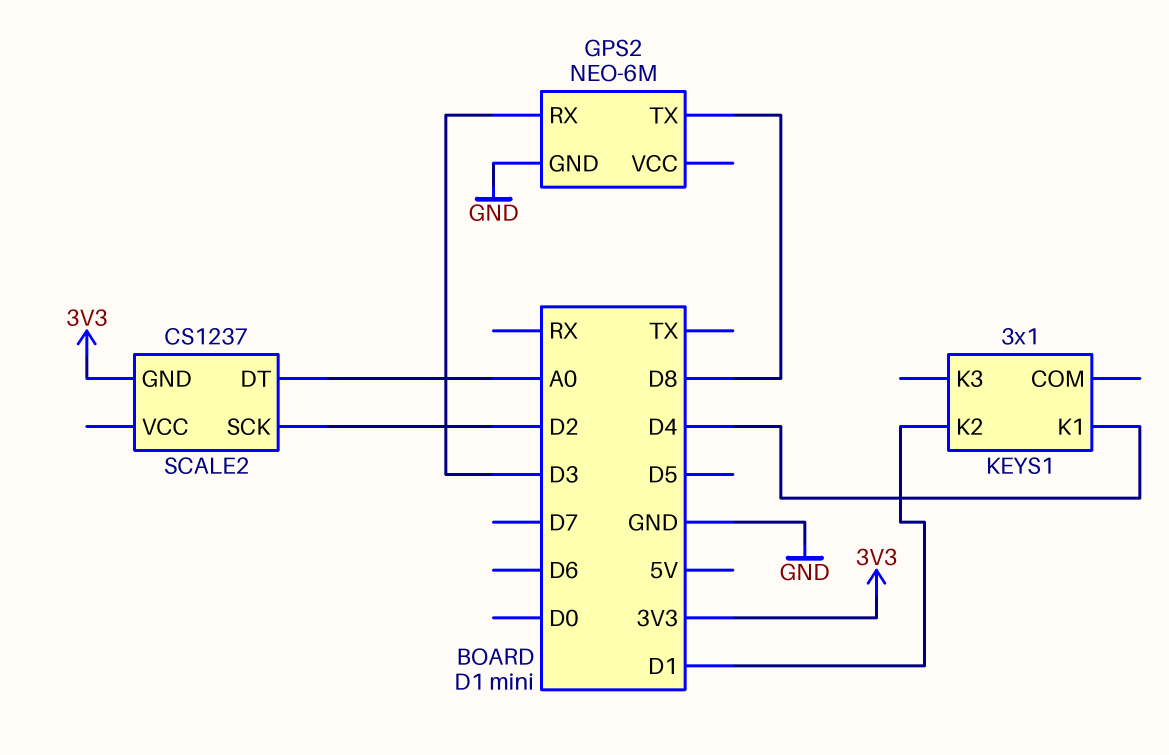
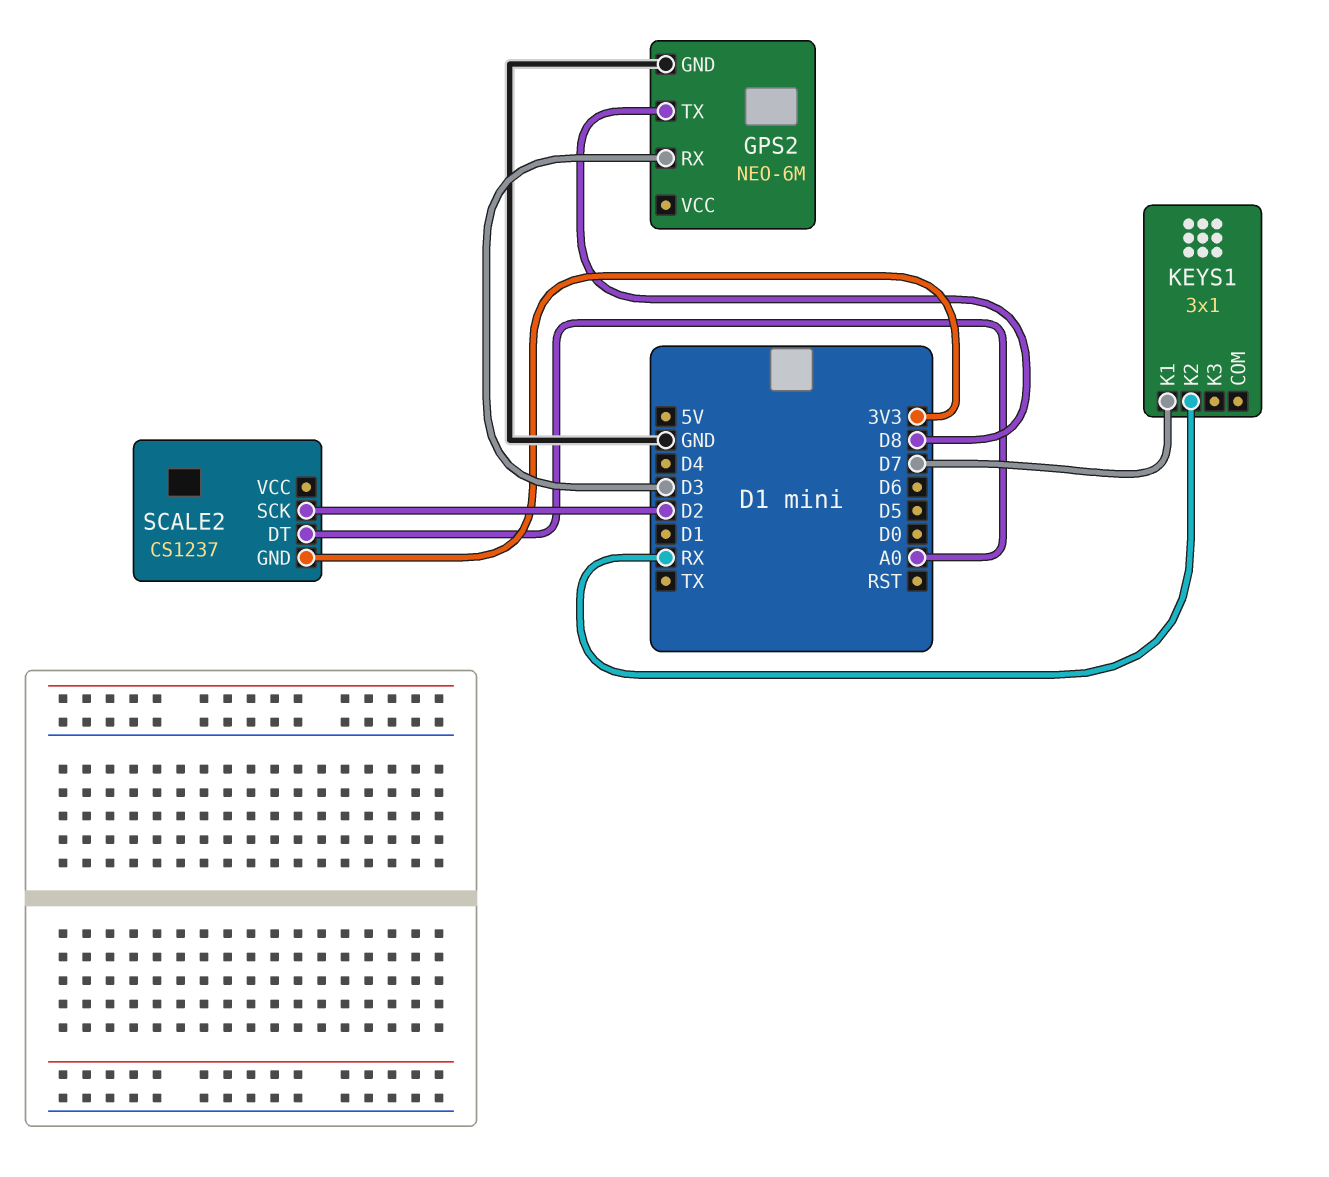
KEYS1 pin K1: D4 -> D7
KEYS1 pin K2: D1 -> RX

